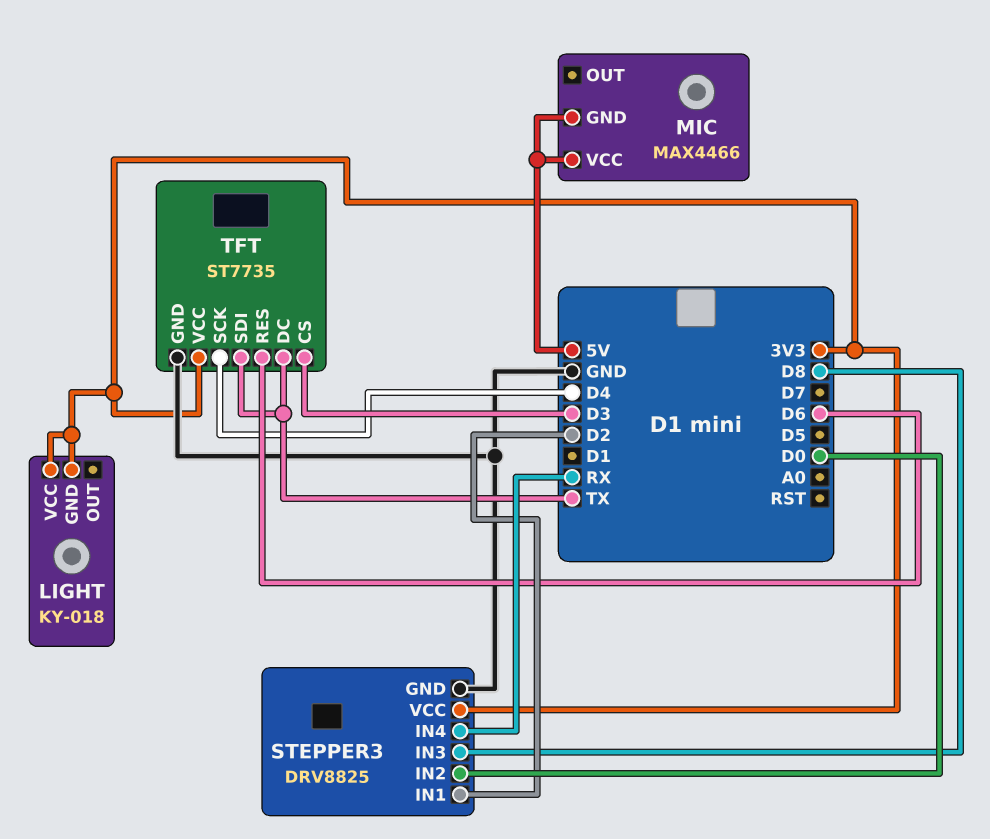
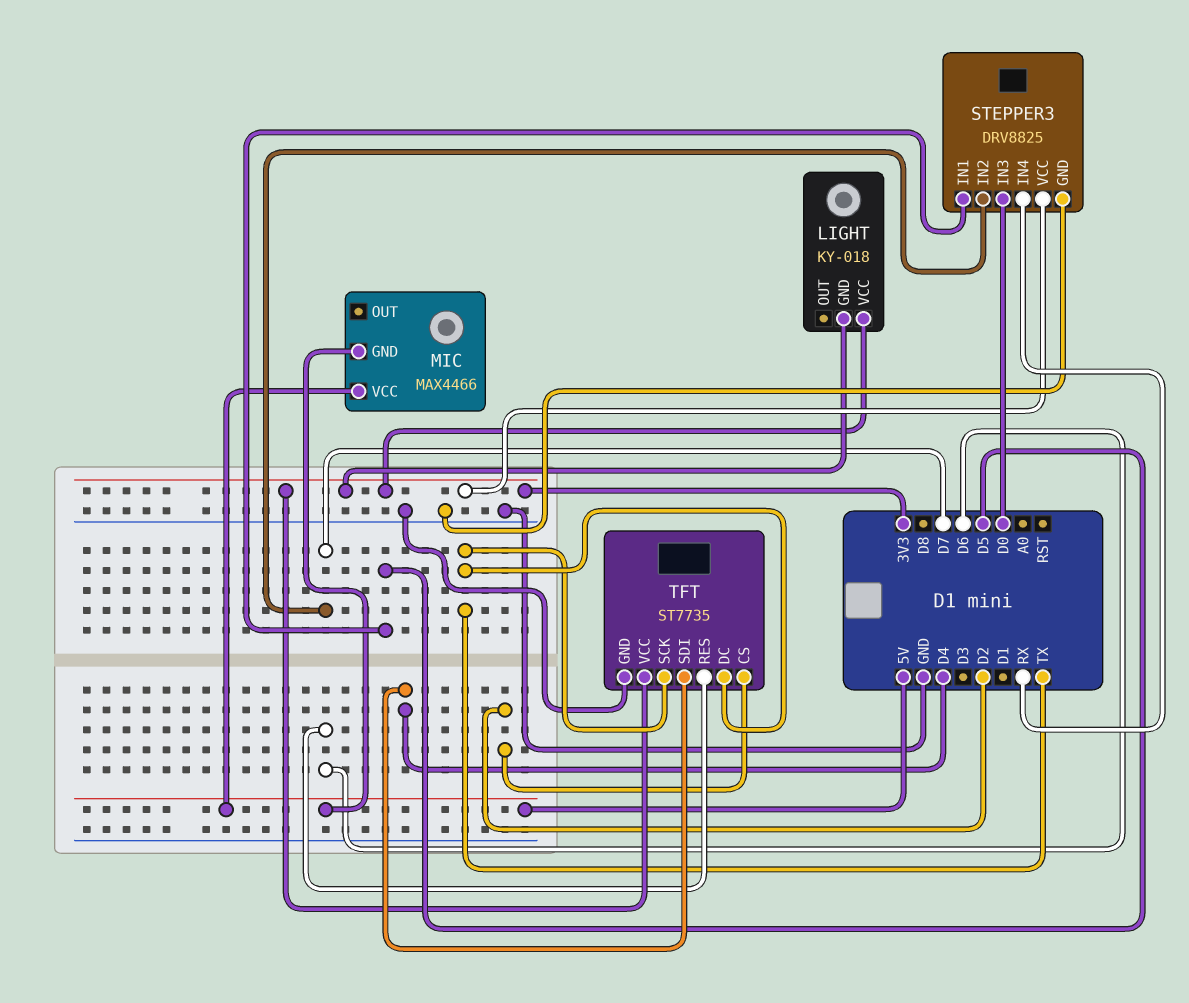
STEPPER3 pin IN1: D2 -> D5
STEPPER3 pin IN2: D0 -> D7
STEPPER3 pin IN3: D8 -> D0
TFT pin CS: D3 -> D2
TFT pin SCK: D4 -> TX
TFT pin SDI: TX -> D4

